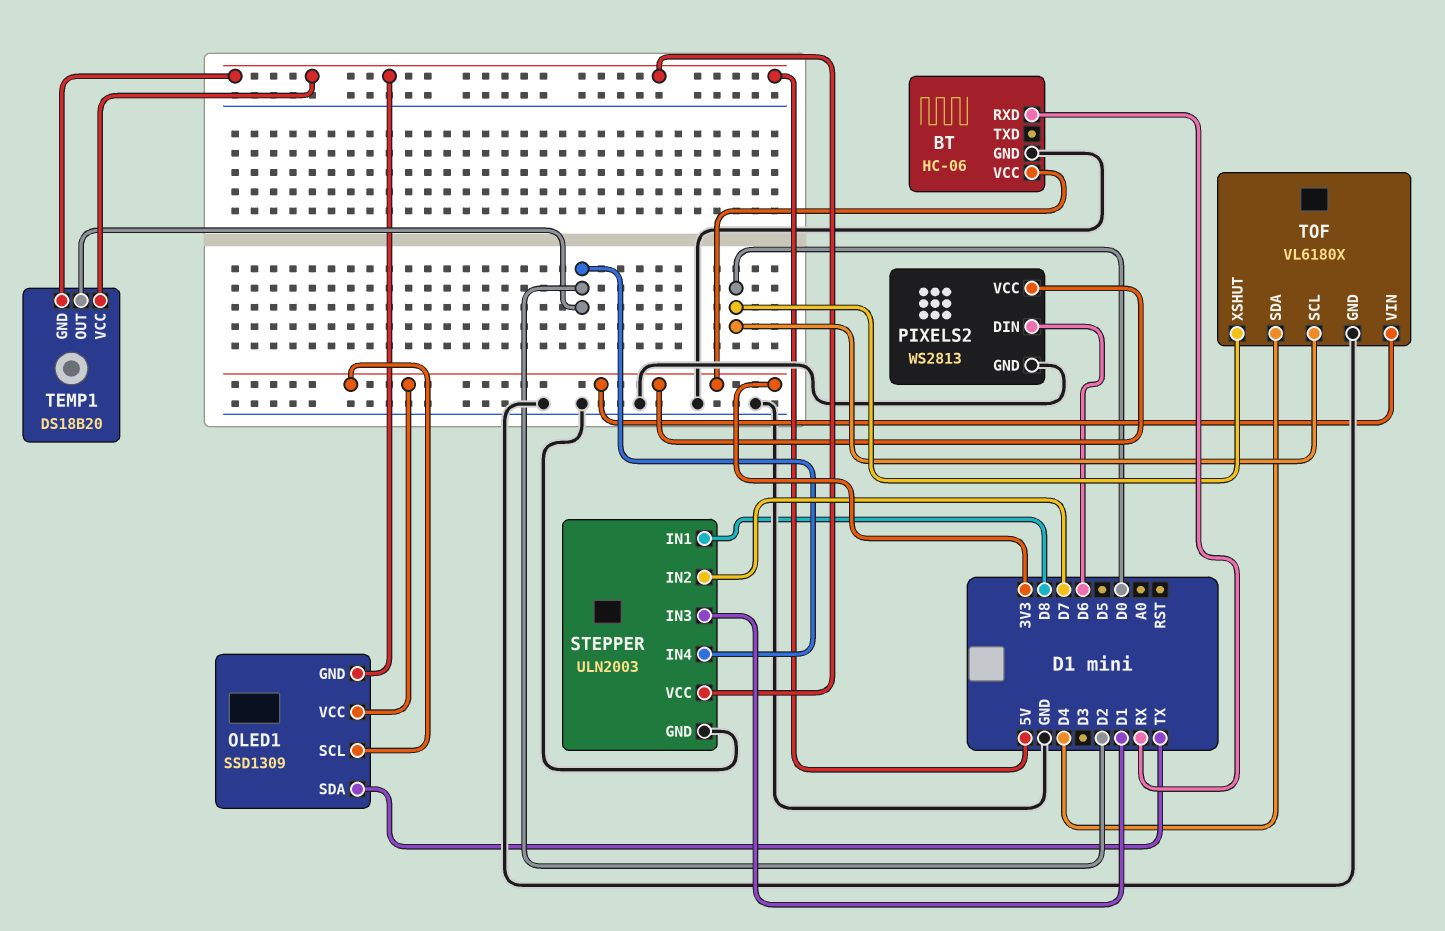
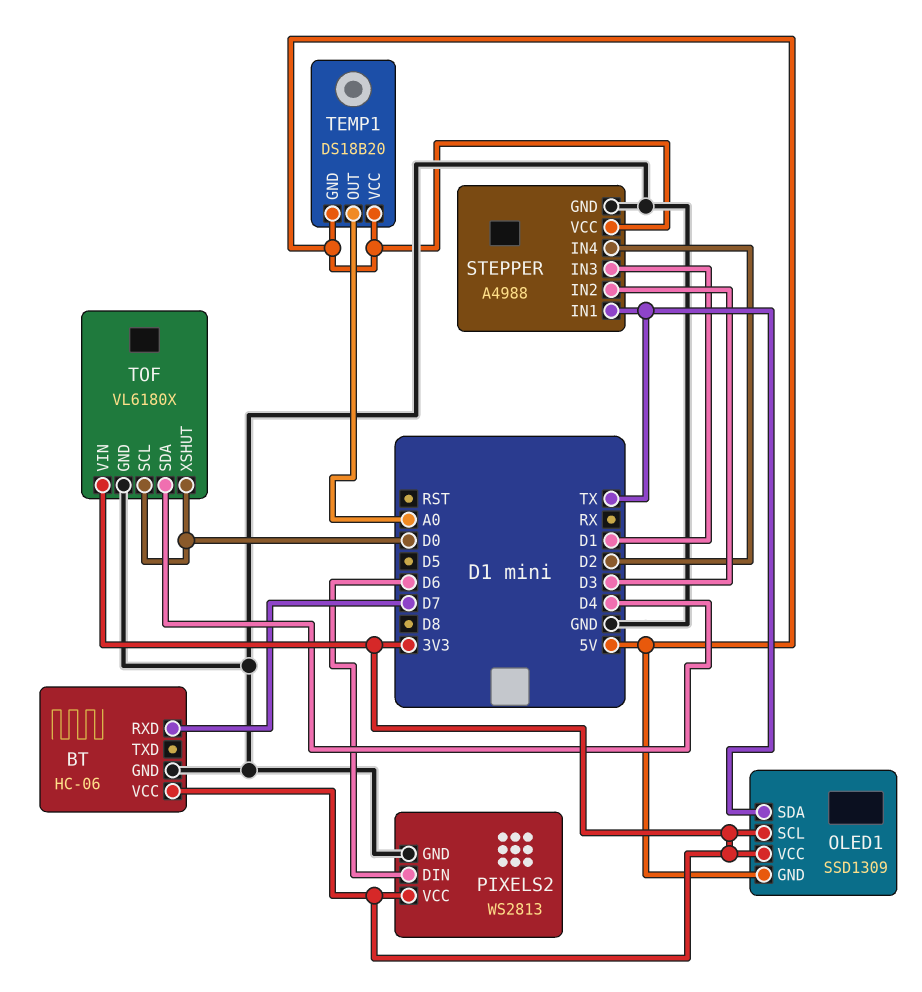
BT pin RXD: RX -> D7
STEPPER: ULN2003 -> A4988
STEPPER pin IN1: D8 -> TX
STEPPER pin IN2: D7 -> D3
TEMP1 pin OUT: D2 -> A0

